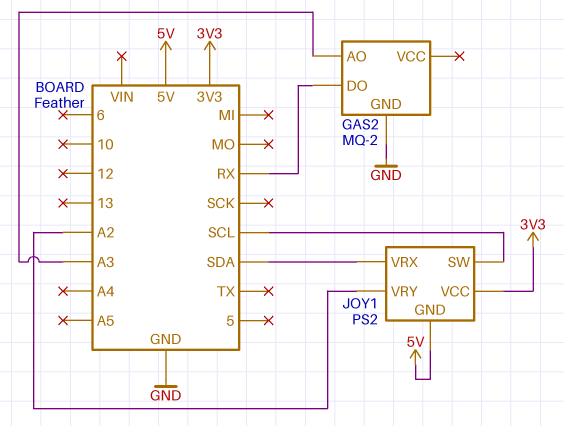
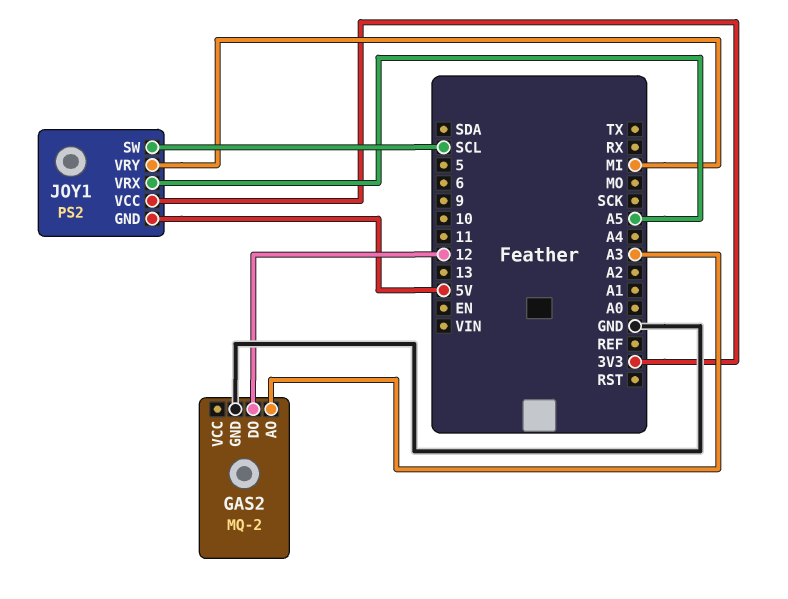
GAS2 pin DO: RX -> 12
JOY1 pin VRX: SDA -> A5
JOY1 pin VRY: A2 -> MI

